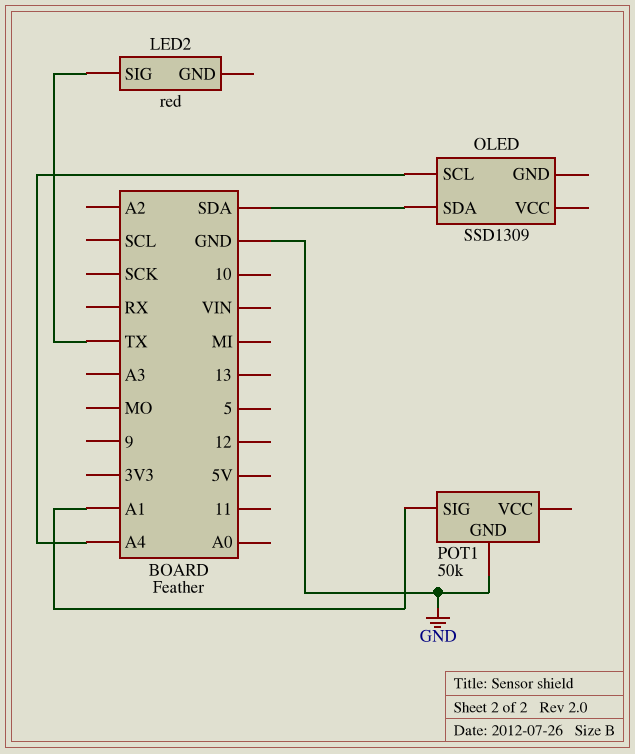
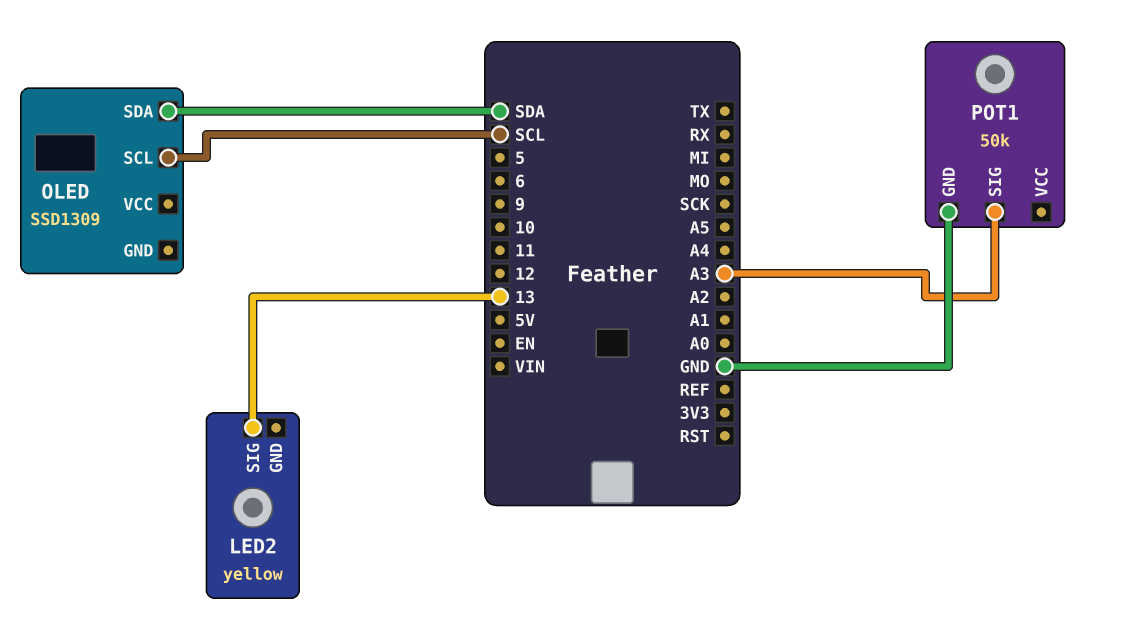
LED2: red -> yellow
LED2 pin SIG: TX -> 13
OLED pin SCL: A4 -> SCL
POT1 pin SIG: A1 -> A3

